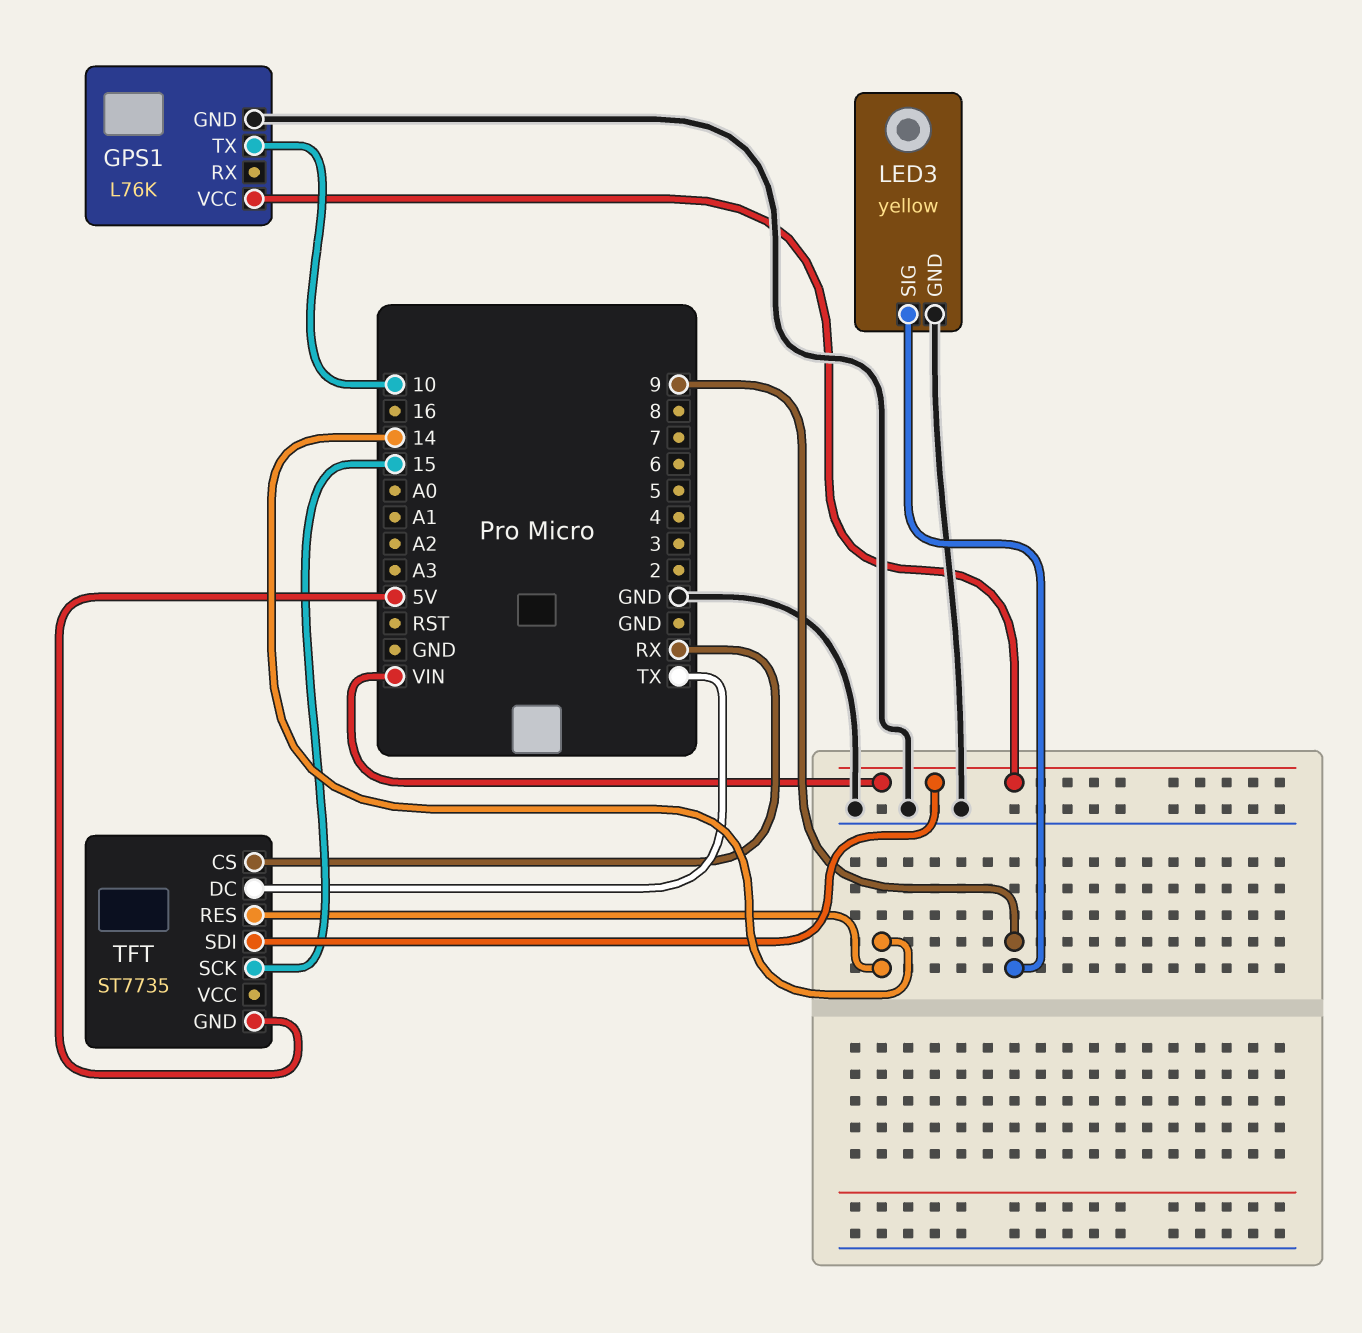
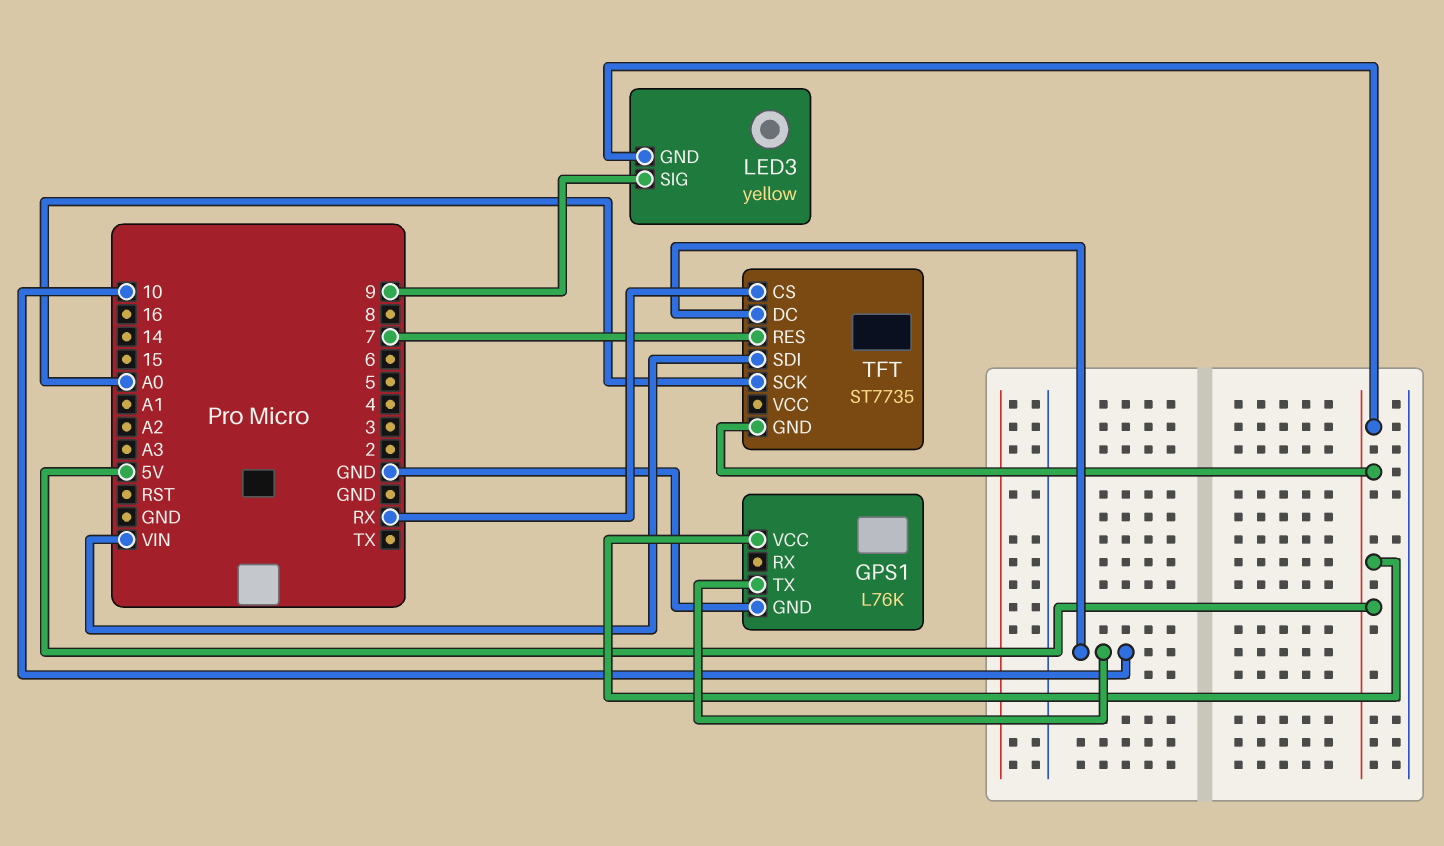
GPS1 pin VCC: VIN -> 5V
LED3 pin GND: GND -> 5V
TFT pin DC: TX -> 10
TFT pin RES: 14 -> 7
TFT pin SCK: 15 -> A0

